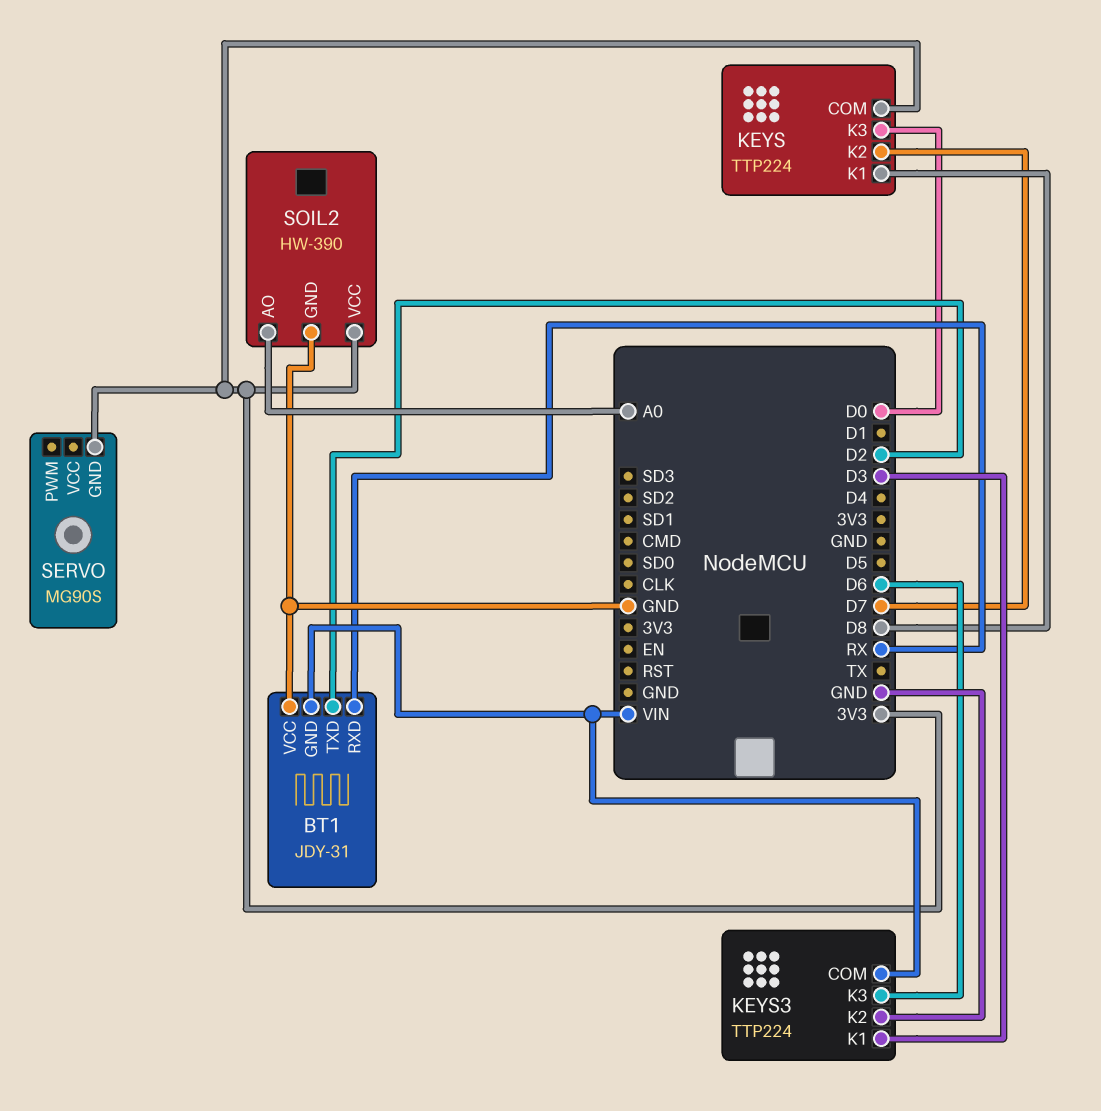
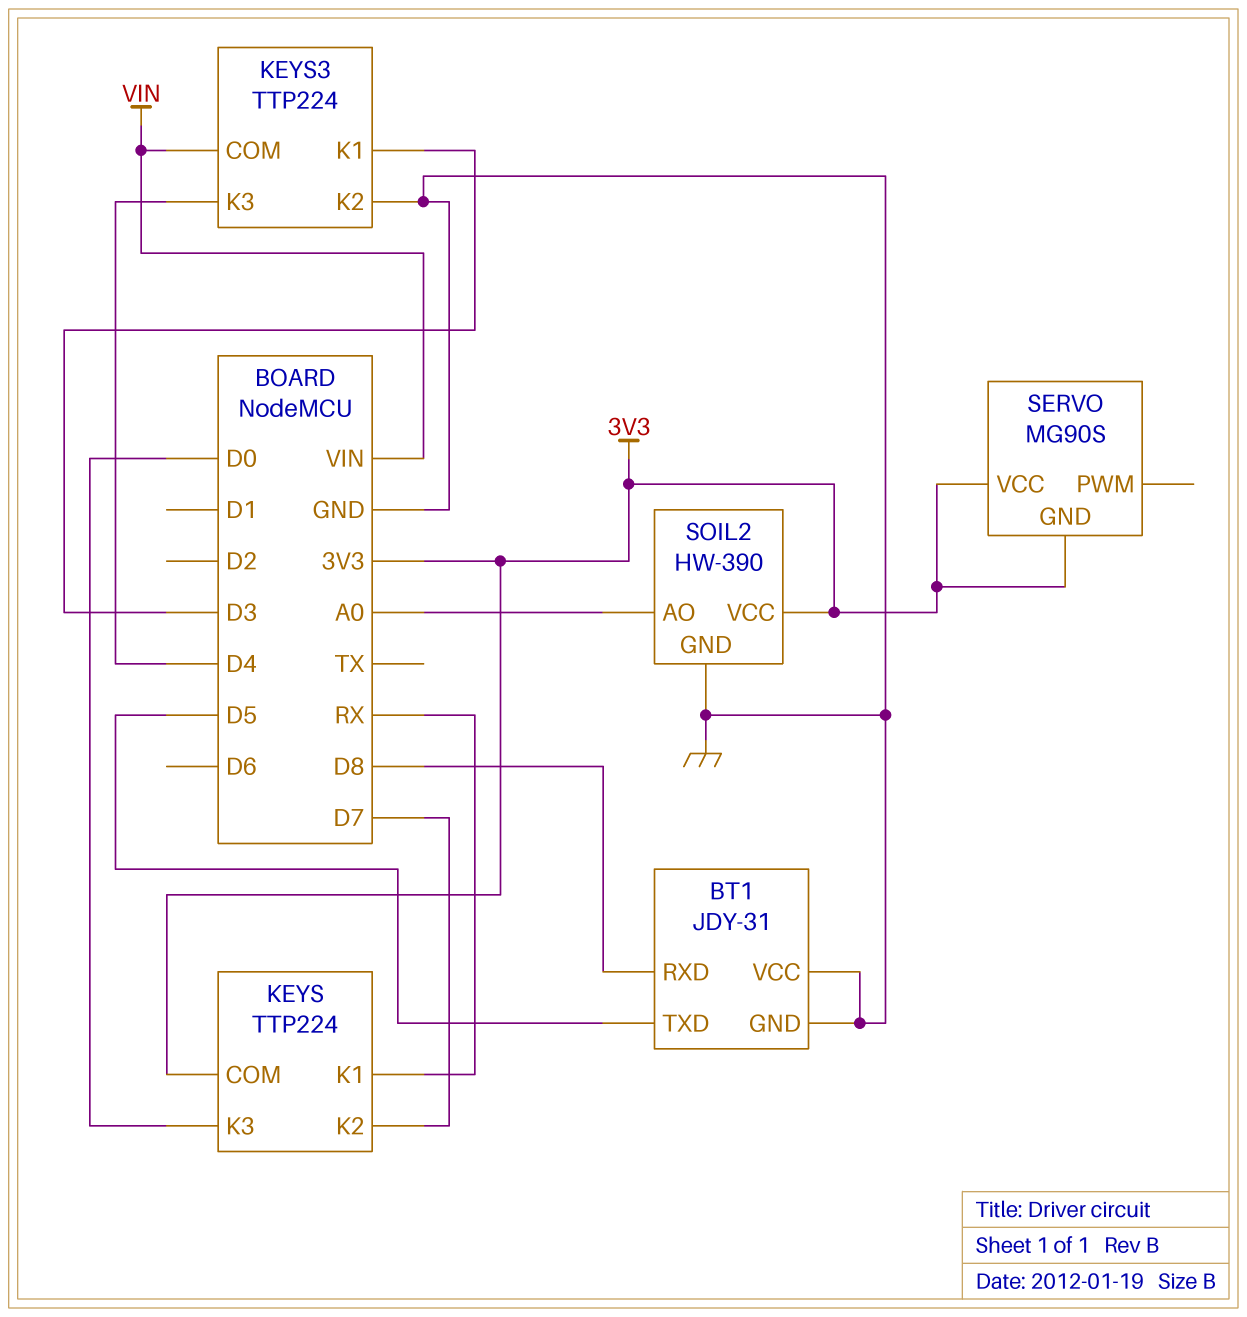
BT1 pin GND: VIN -> GND
BT1 pin RXD: RX -> D8
BT1 pin TXD: D2 -> D5
KEYS pin K1: D8 -> RX
KEYS3 pin K3: D6 -> D4
SERVO pin VCC: none -> 3V3

